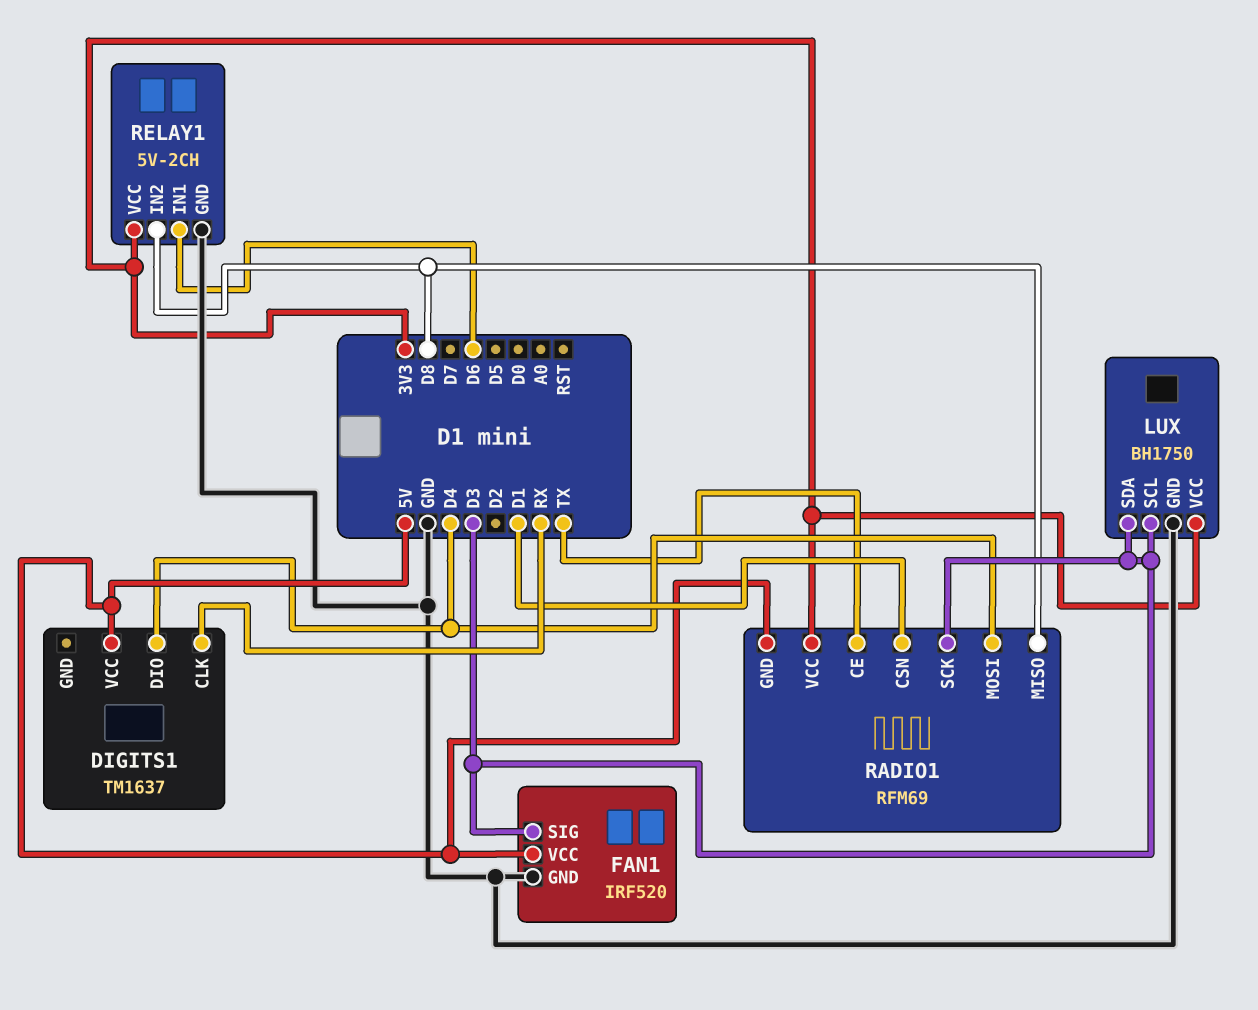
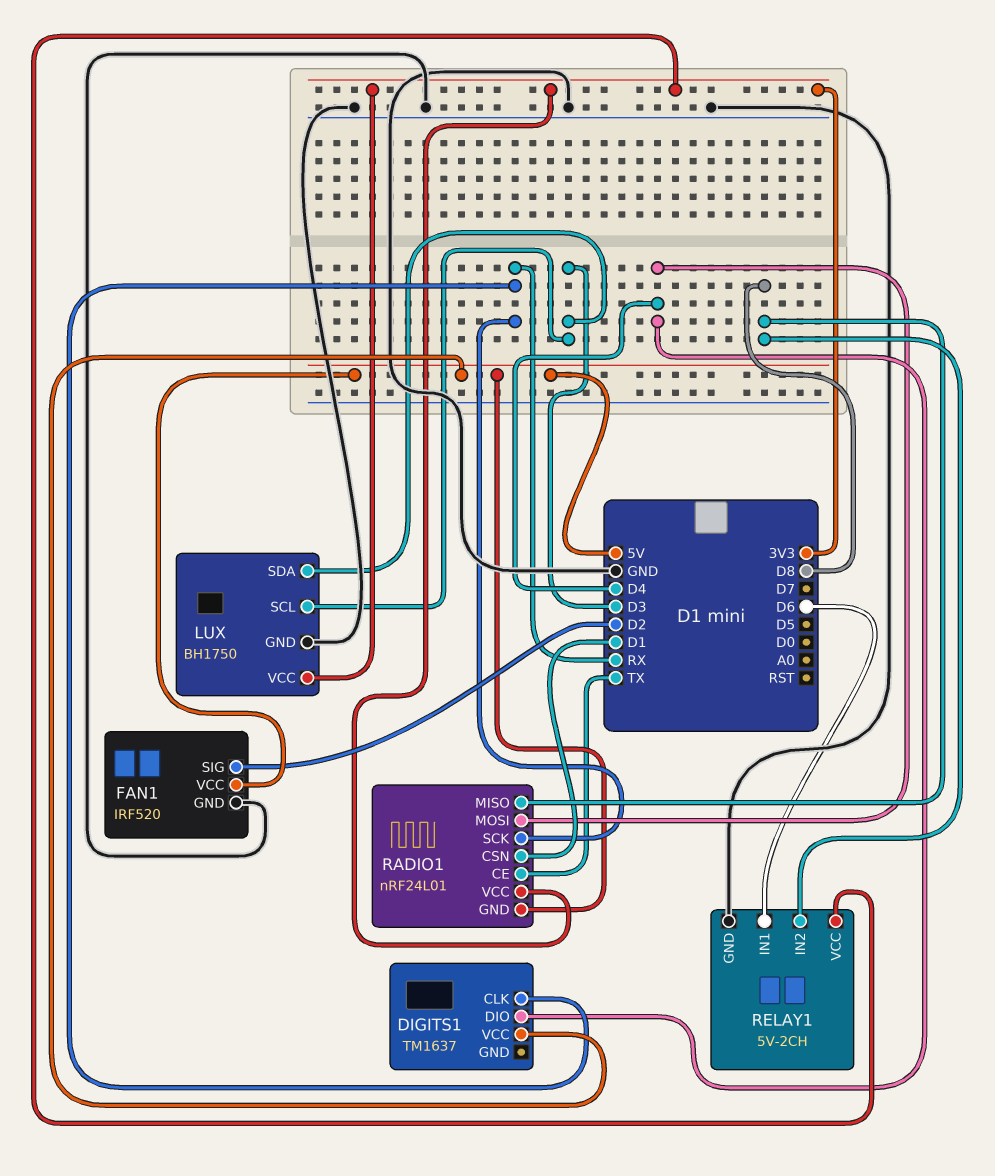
FAN1 pin SIG: D3 -> D2
RADIO1: RFM69 -> nRF24L01
RADIO1 pin SCK: D3 -> RX

